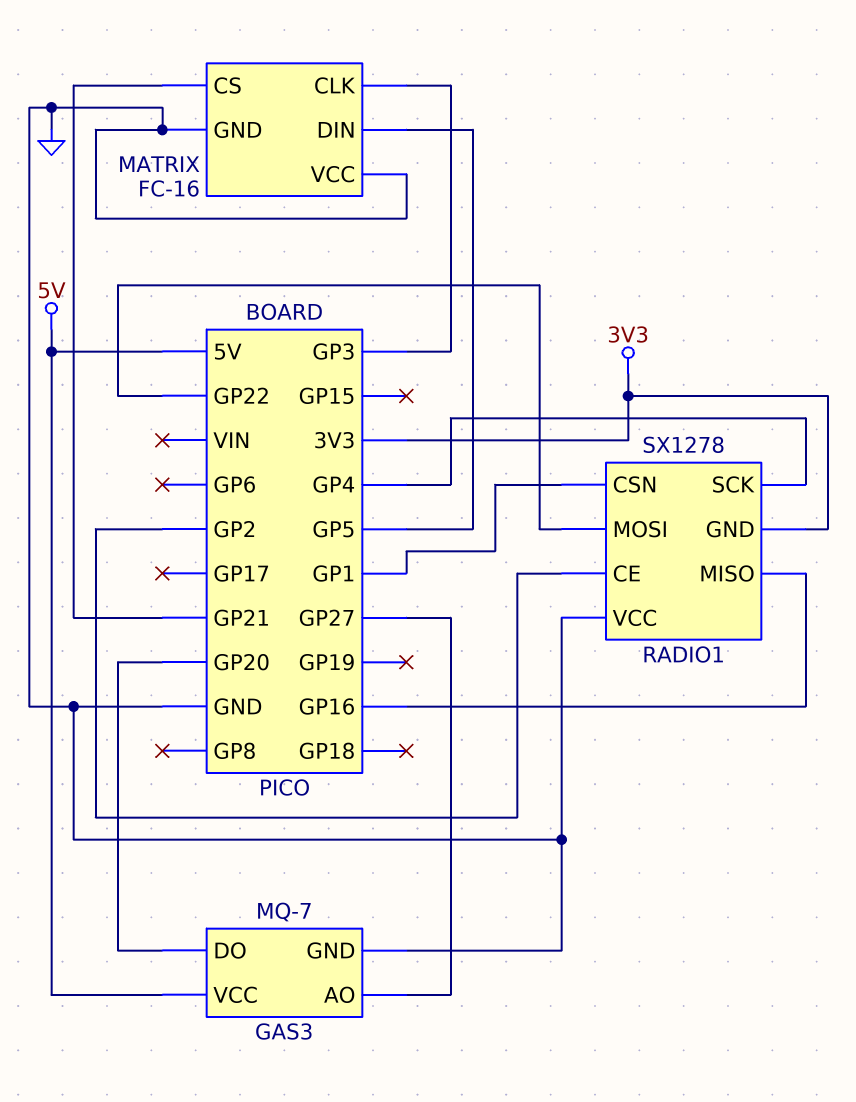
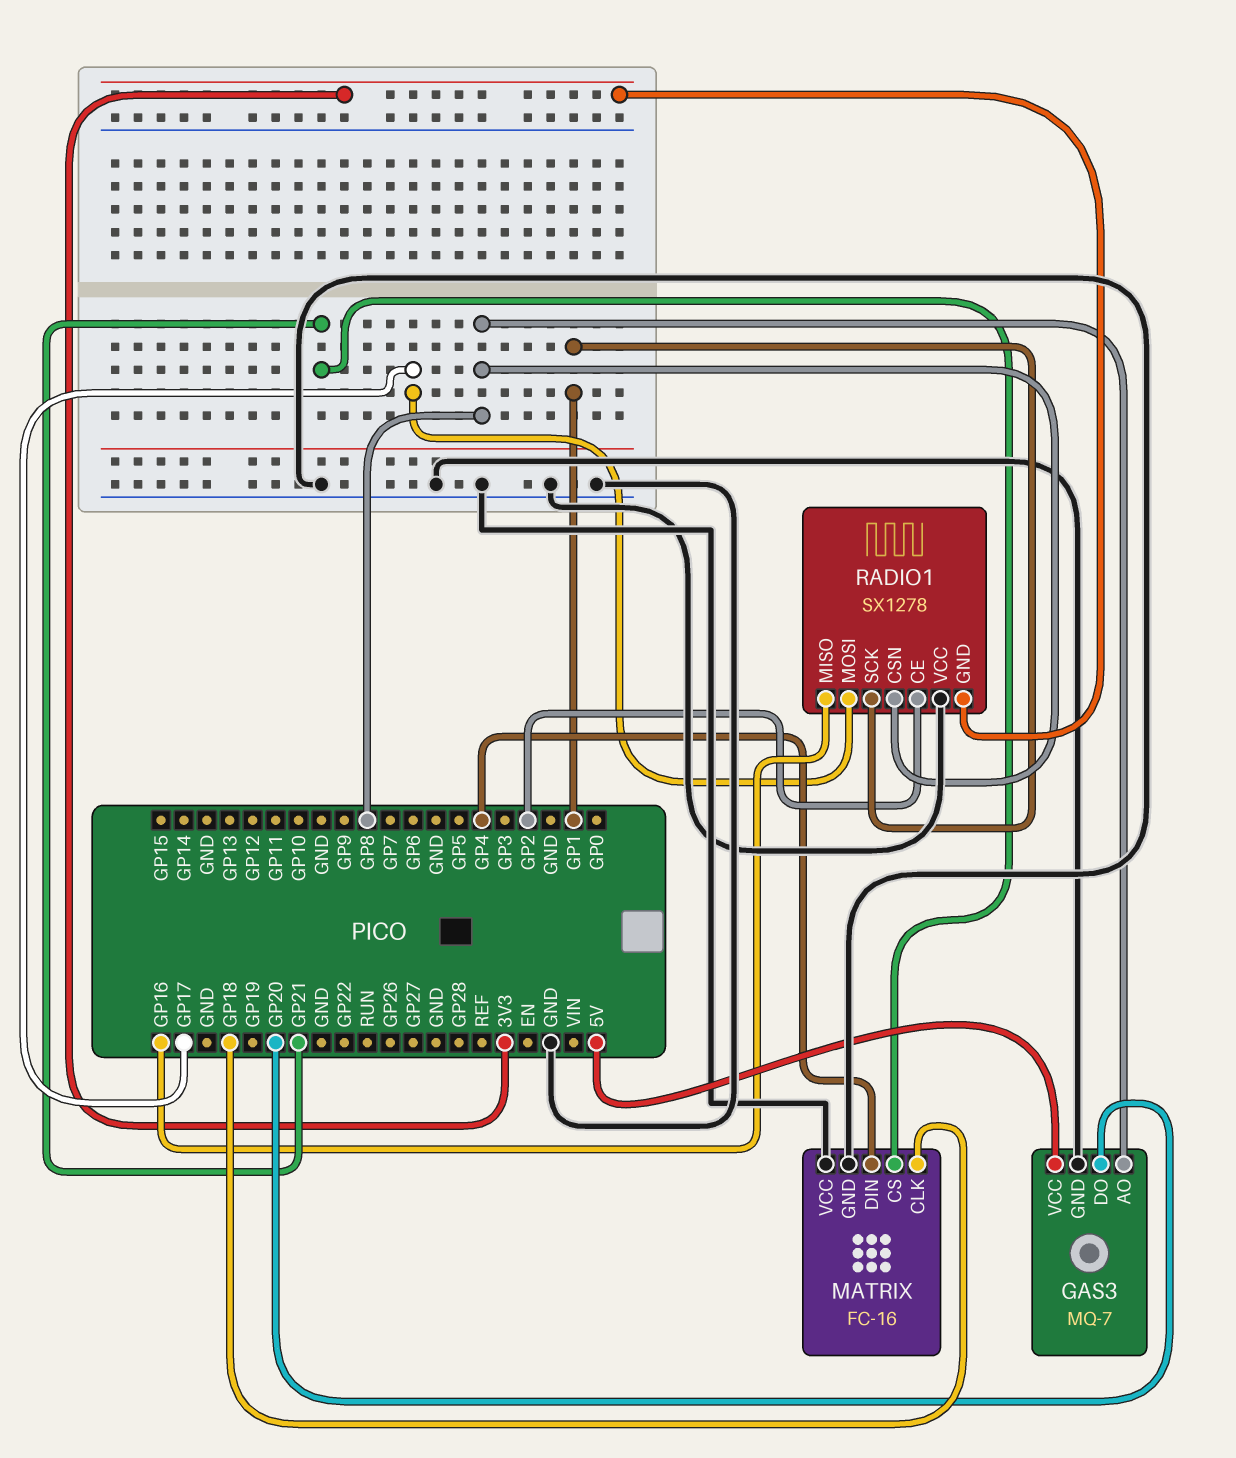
GAS3 pin AO: GP27 -> GP8
MATRIX pin CLK: GP3 -> GP18
MATRIX pin DIN: GP5 -> GP4
RADIO1 pin CSN: GP1 -> GP8
RADIO1 pin MOSI: GP22 -> GP17
RADIO1 pin SCK: GP4 -> GP1

